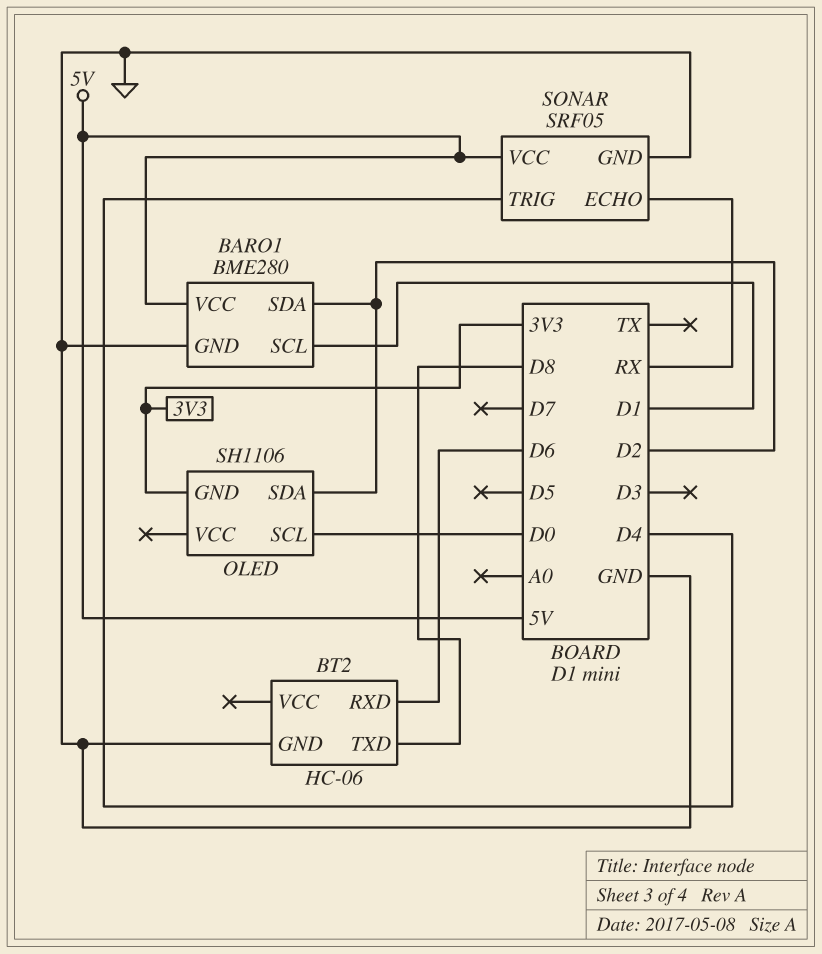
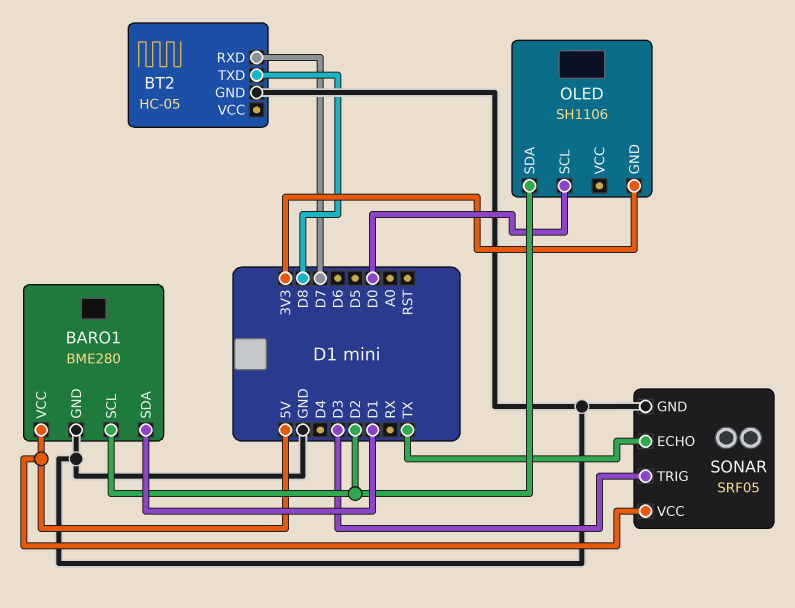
BARO1 pin SCL: D1 -> D2
BARO1 pin SDA: D2 -> D1
BT2: HC-06 -> HC-05
BT2 pin RXD: D6 -> D7
SONAR pin ECHO: RX -> TX
SONAR pin TRIG: D4 -> D3

